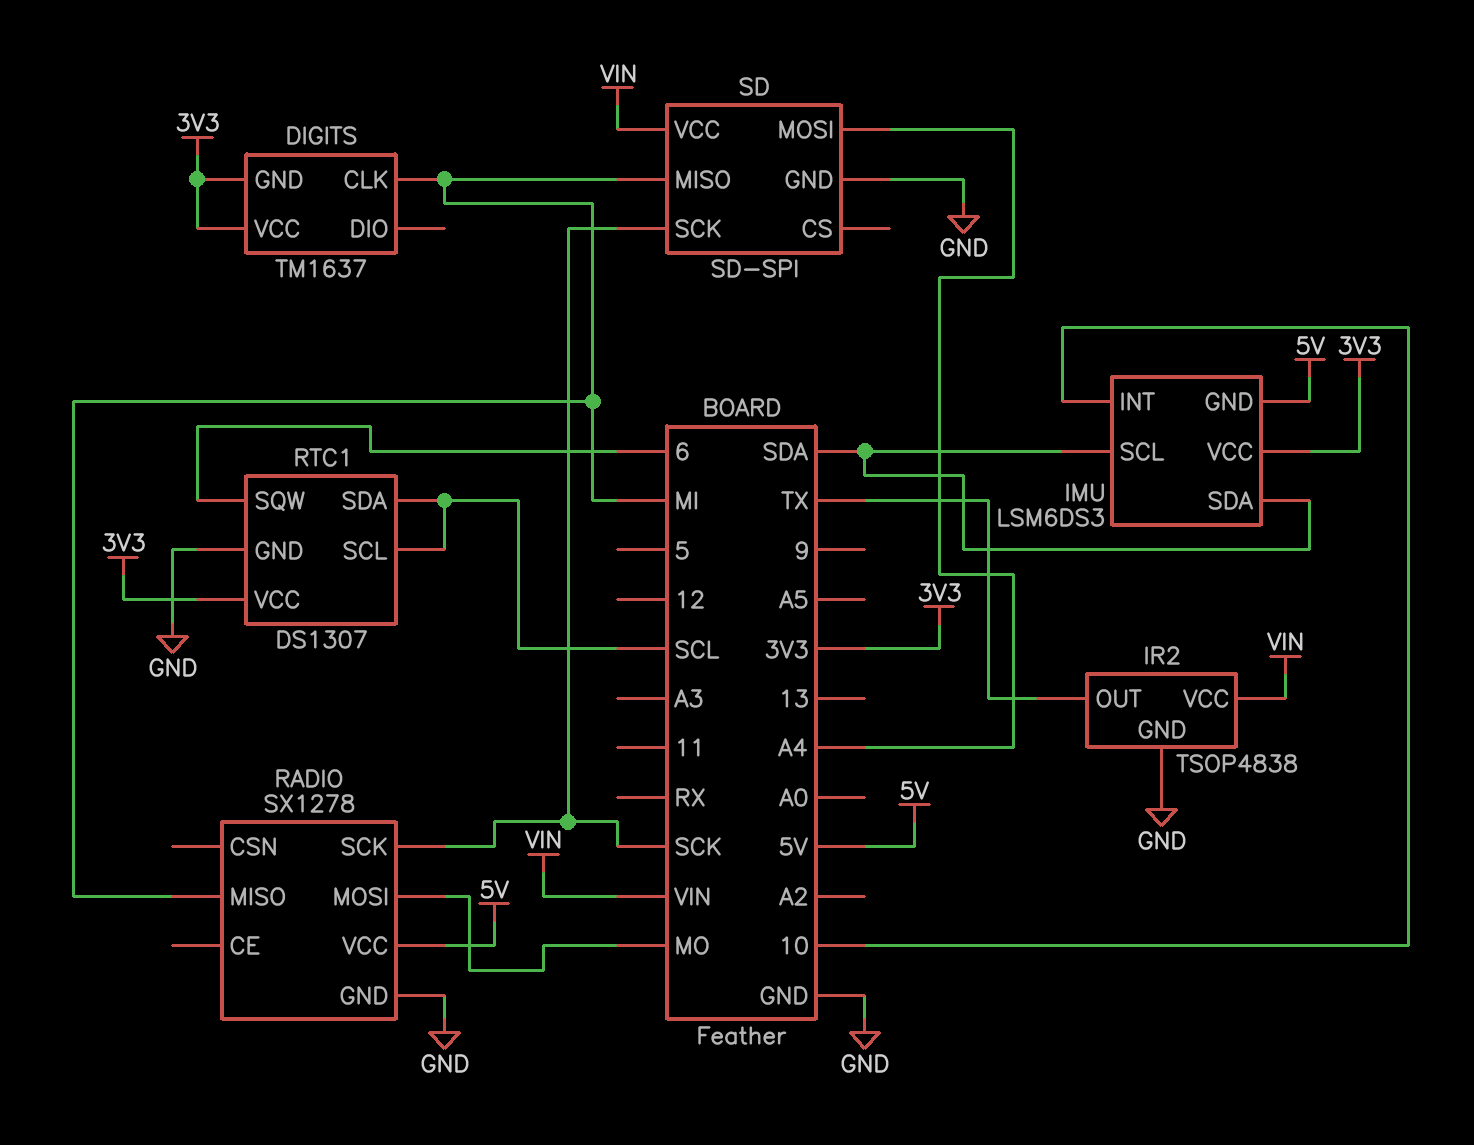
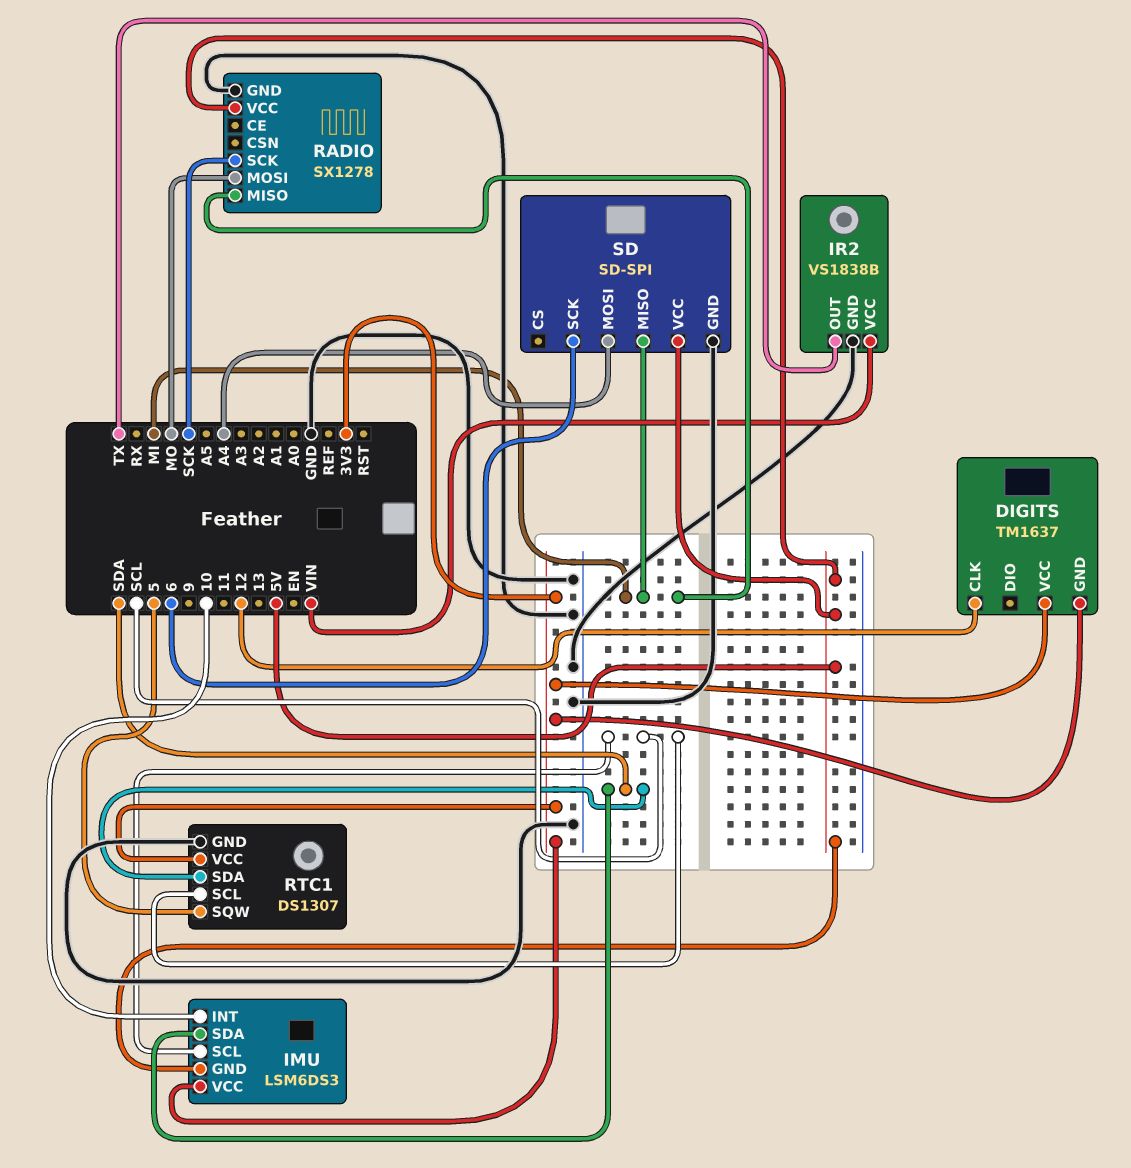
DIGITS pin CLK: MI -> 12
IMU pin SCL: SDA -> SCL
IR2: TSOP4838 -> VS1838B
RTC1 pin SDA: SCL -> SDA
RTC1 pin SQW: 6 -> 5
SD pin SCK: SCK -> 6
SD pin VCC: VIN -> 5V

